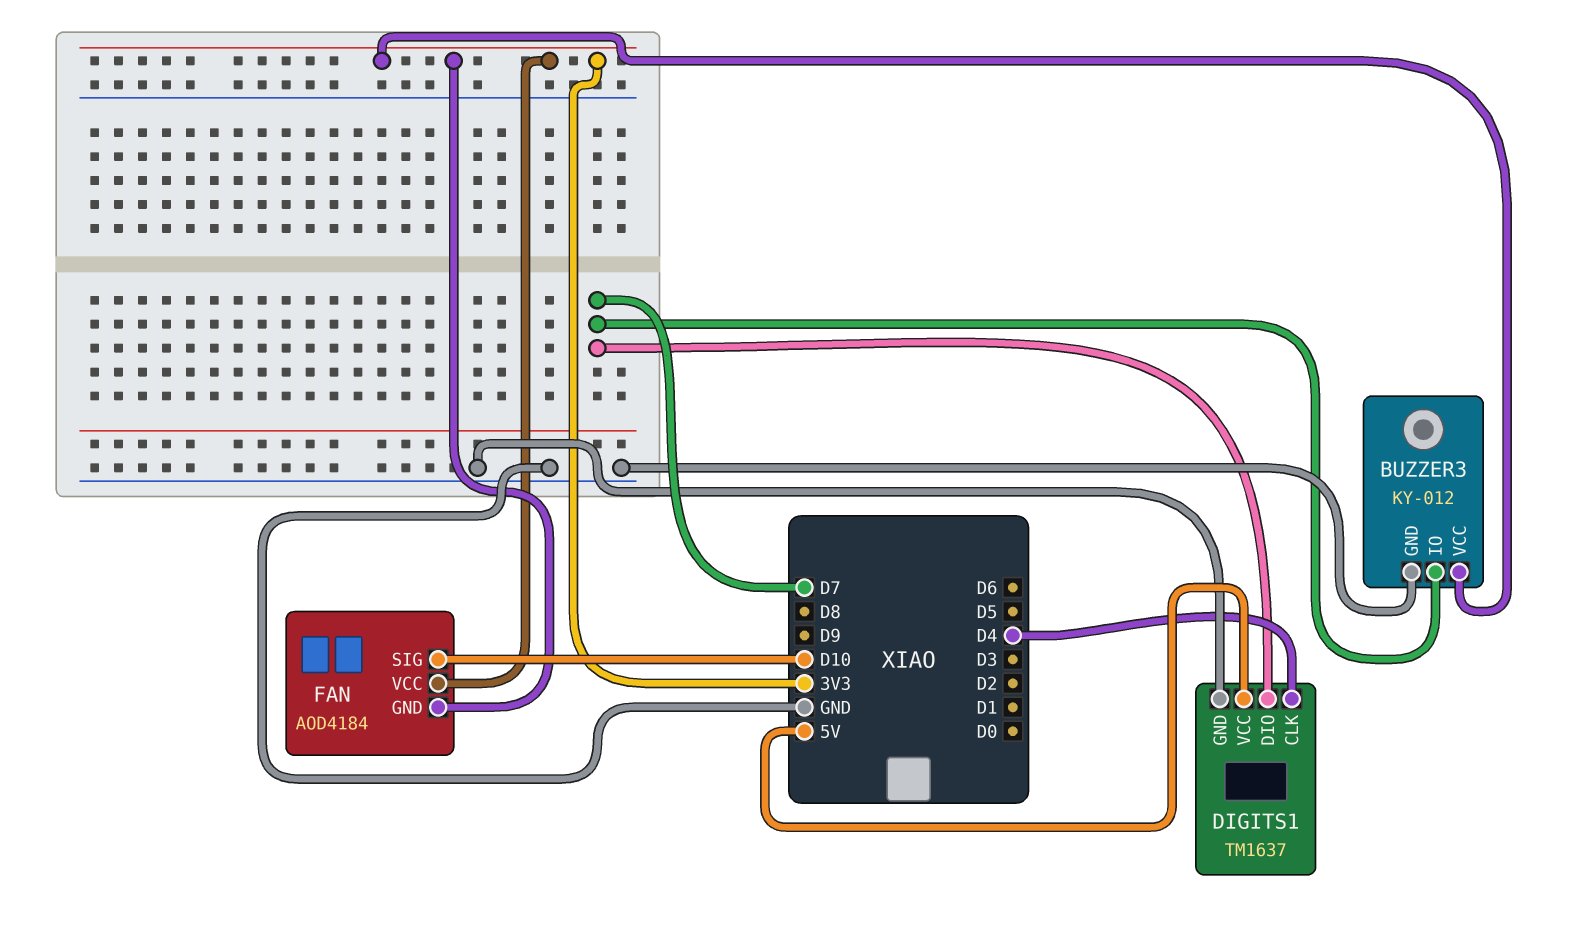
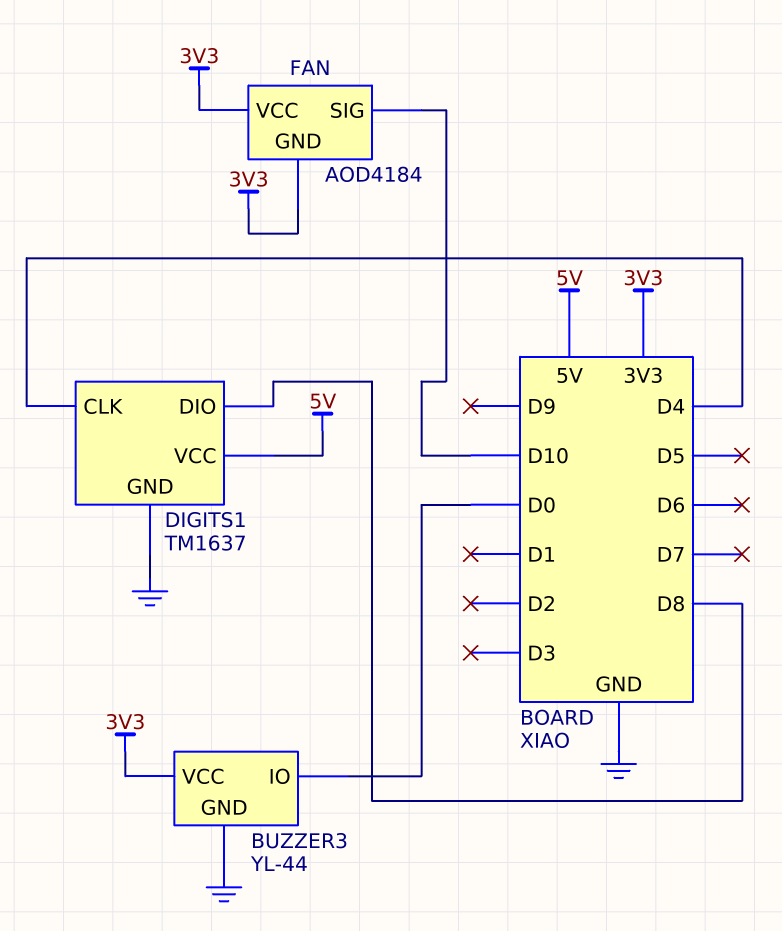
BUZZER3: KY-012 -> YL-44
BUZZER3 pin IO: D7 -> D0
DIGITS1 pin DIO: D7 -> D8

